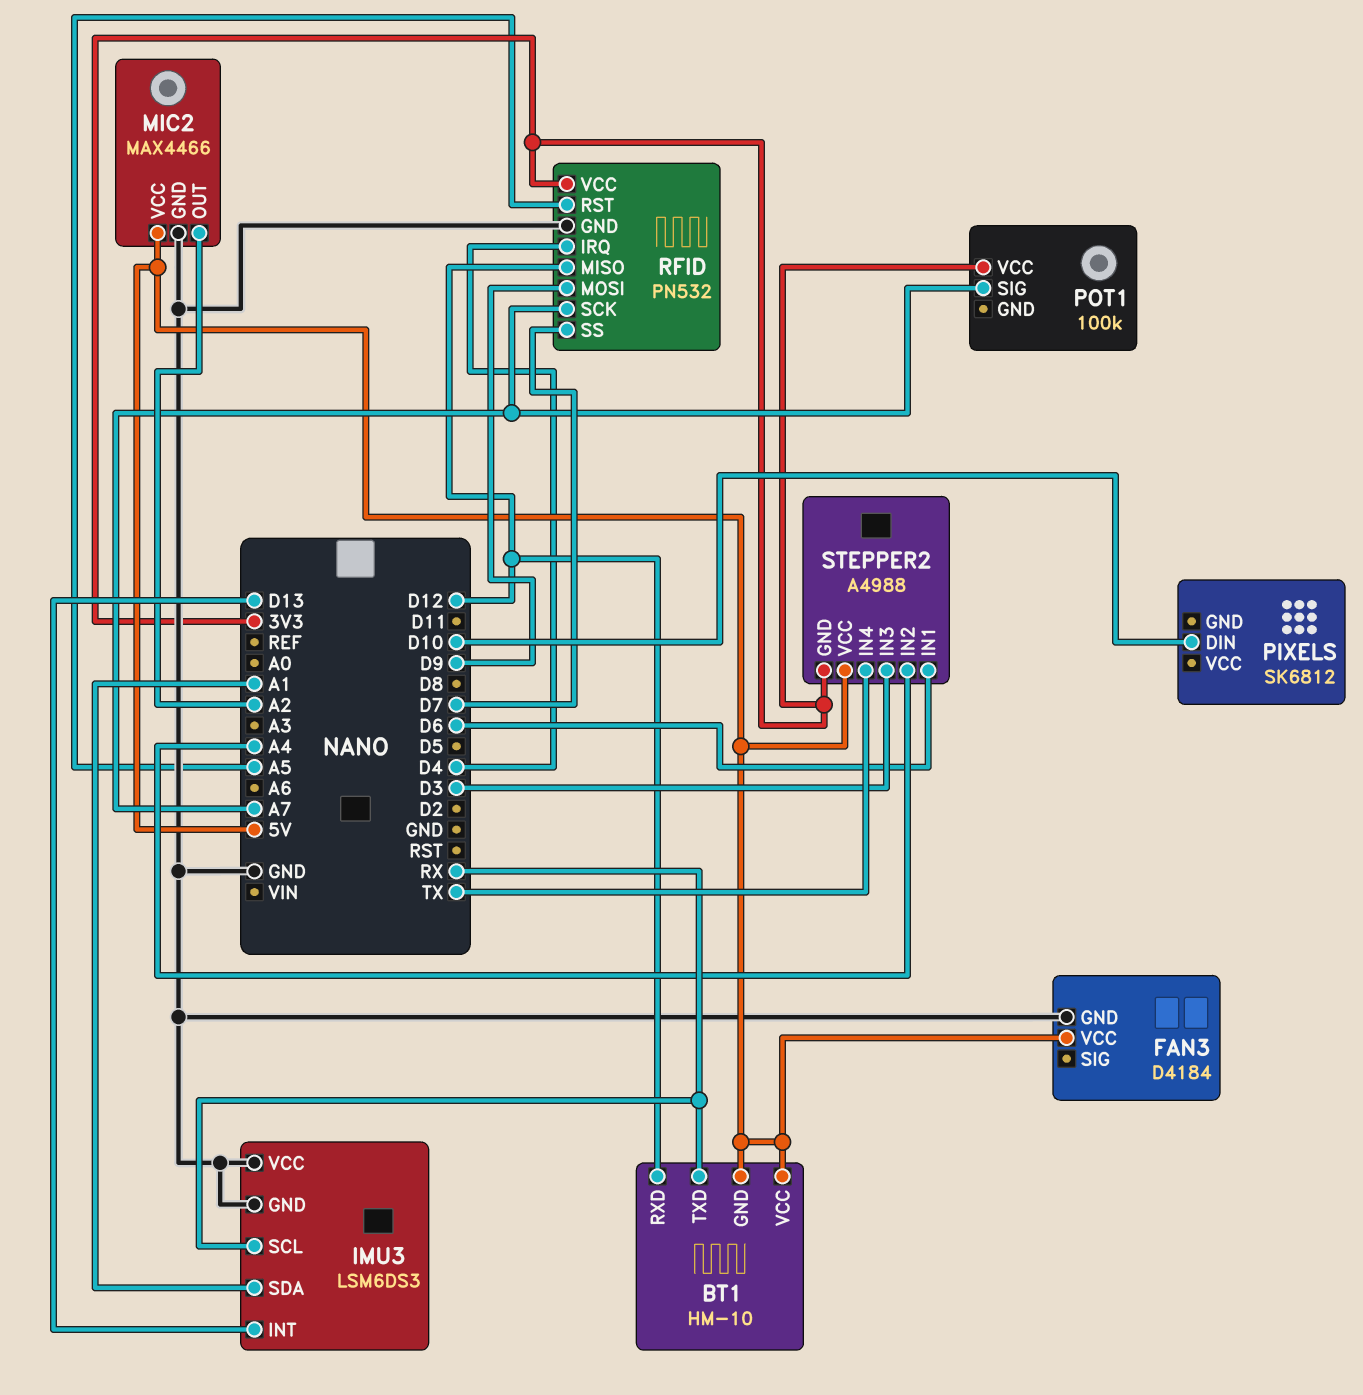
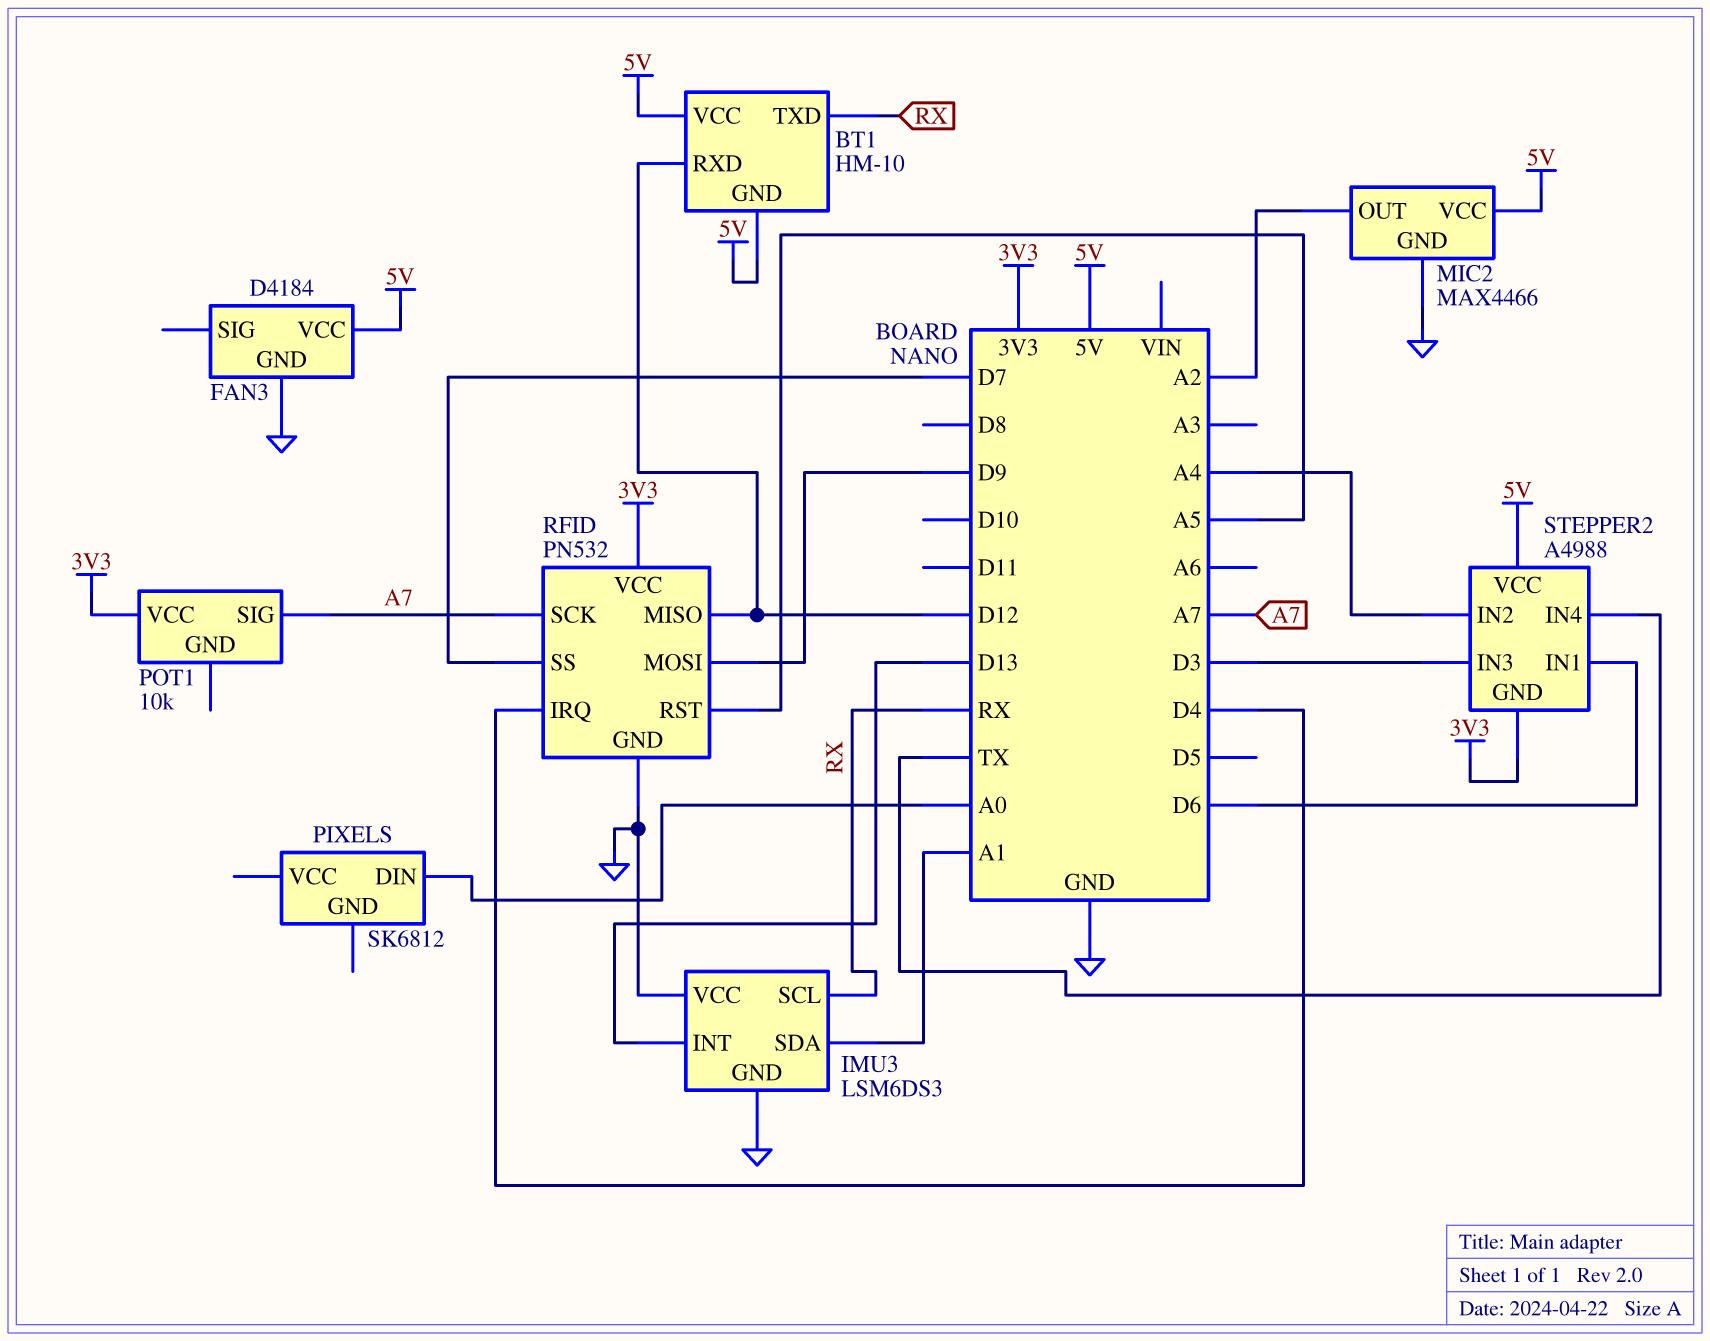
PIXELS pin DIN: D10 -> A0
POT1: 100k -> 10k

